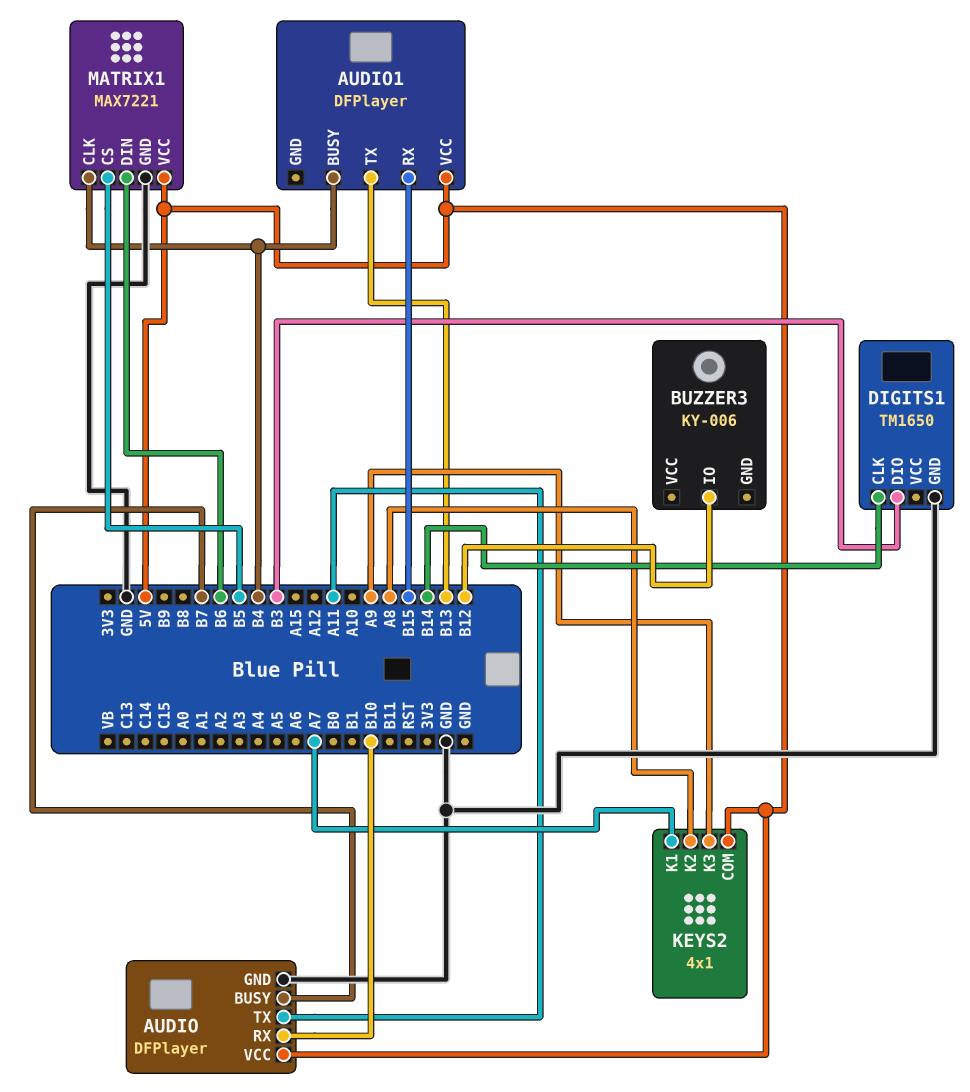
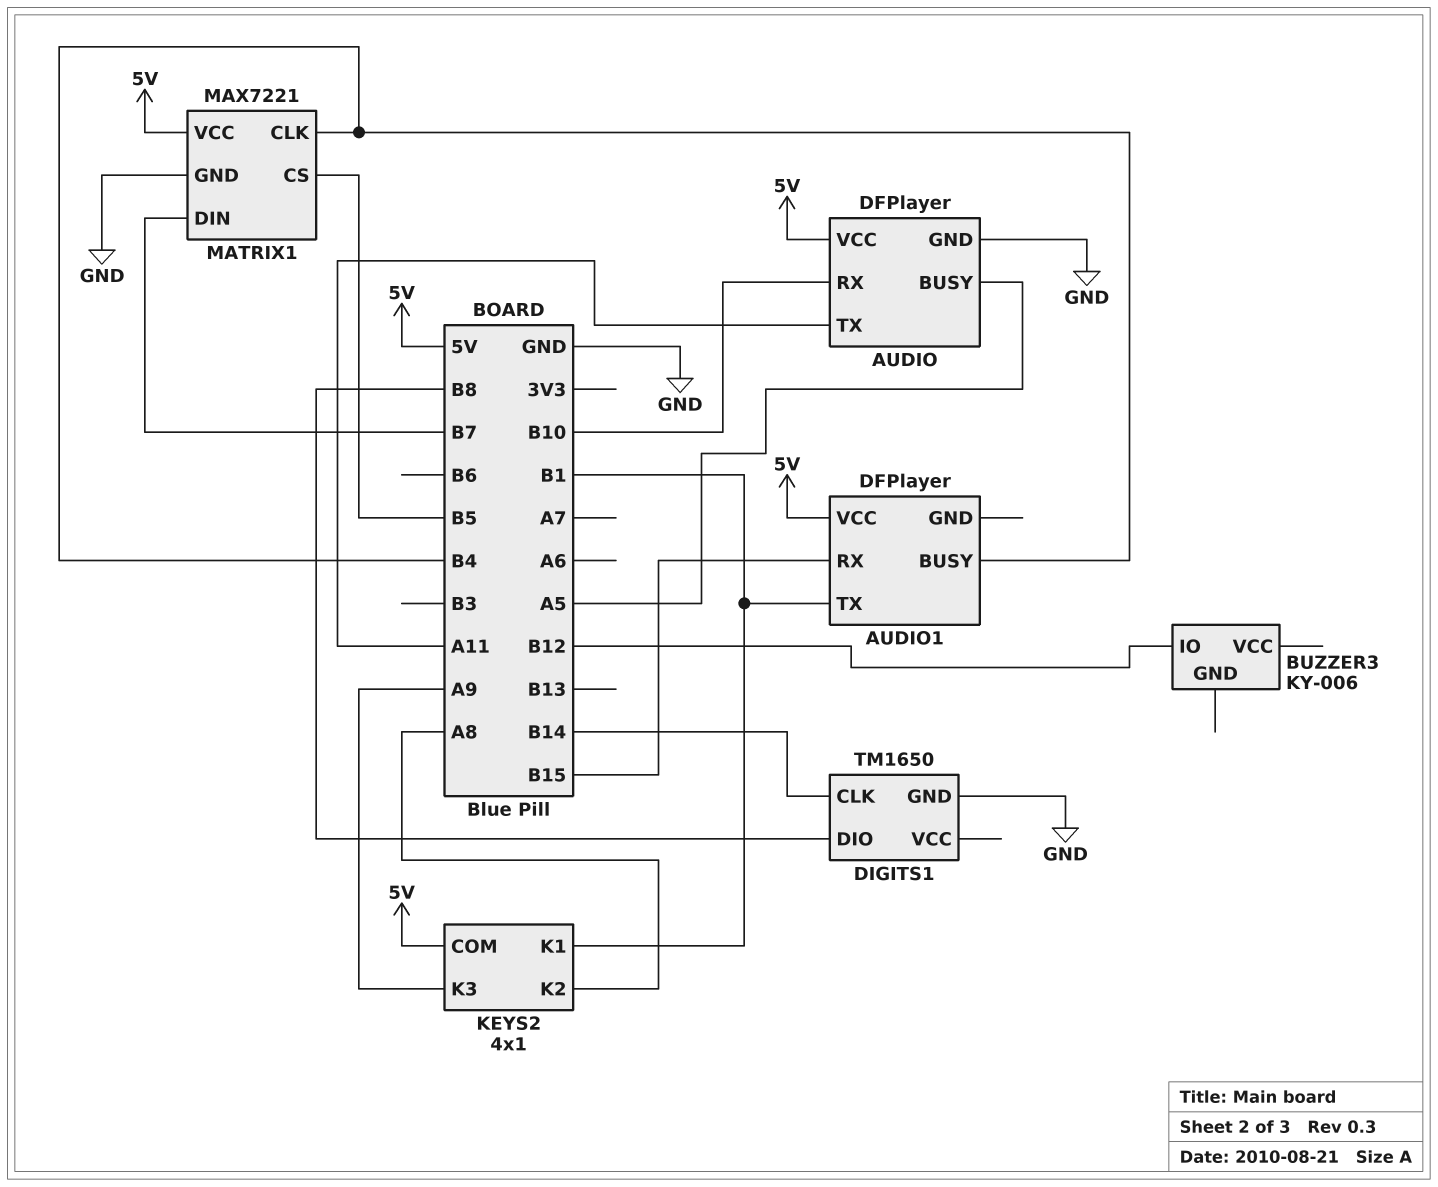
AUDIO pin BUSY: B7 -> A5
AUDIO1 pin TX: B13 -> B1
DIGITS1 pin DIO: B3 -> B8
KEYS2 pin K1: A7 -> B1
MATRIX1 pin DIN: B6 -> B7

